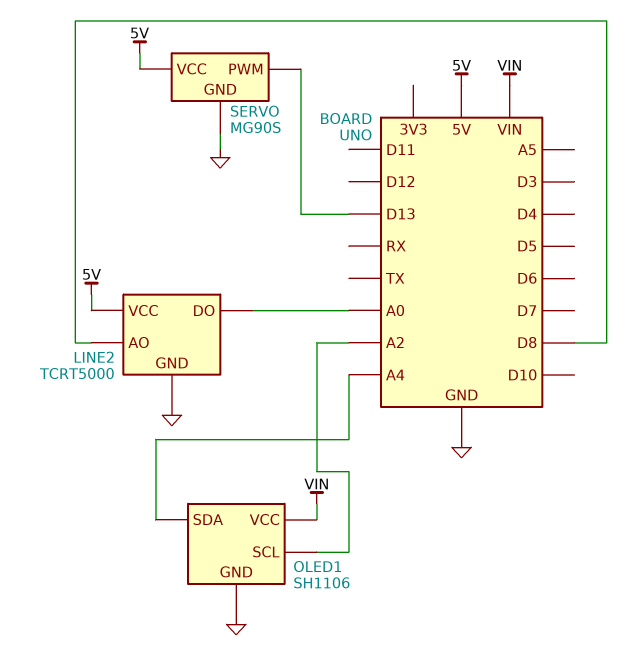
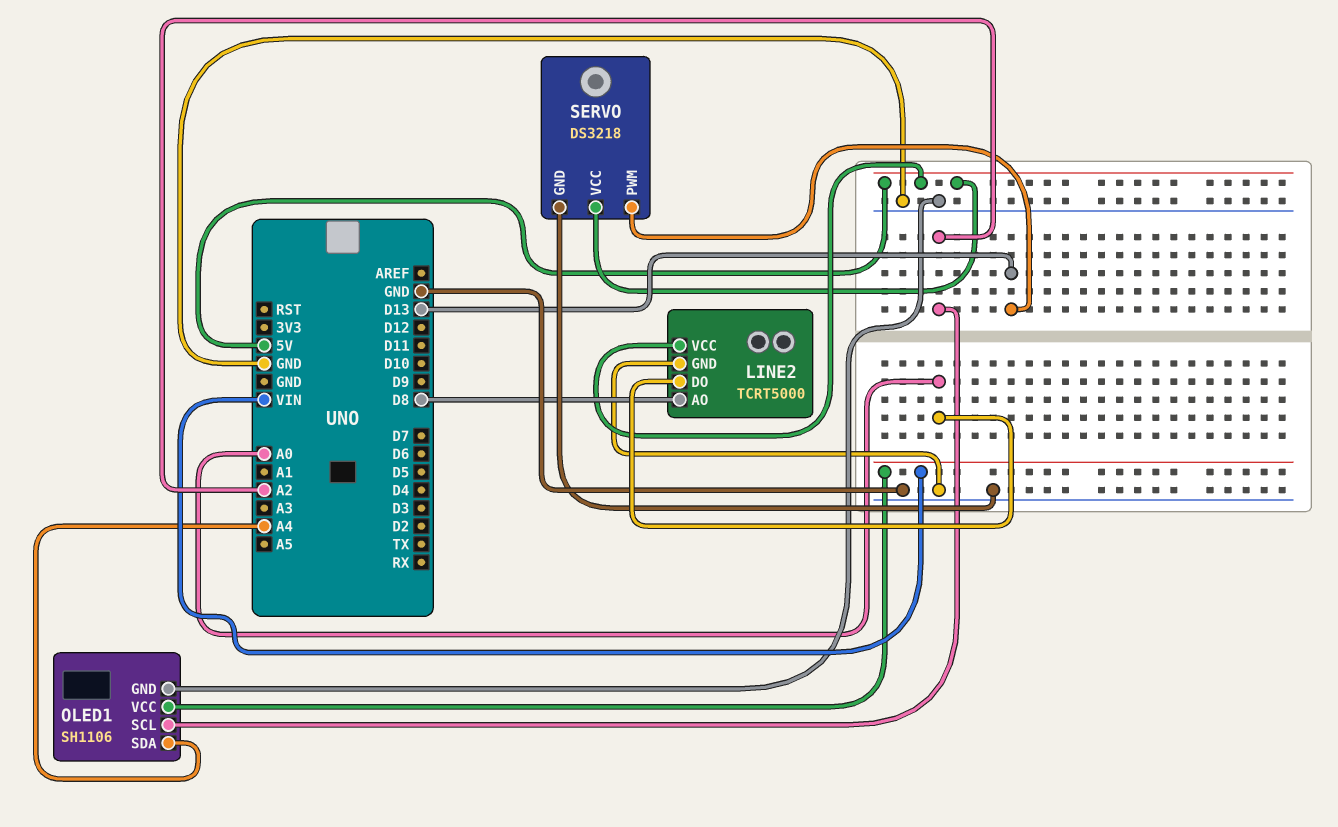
SERVO: MG90S -> DS3218

